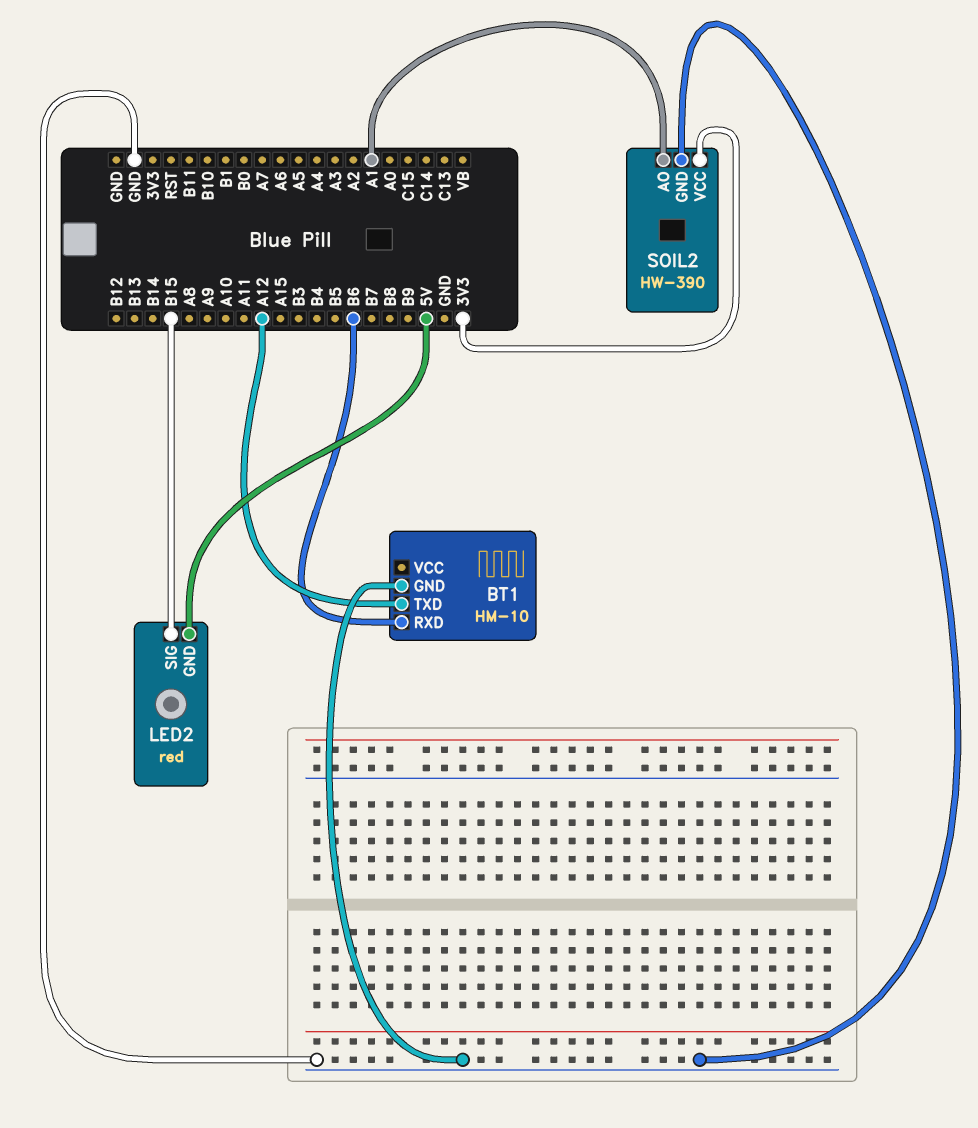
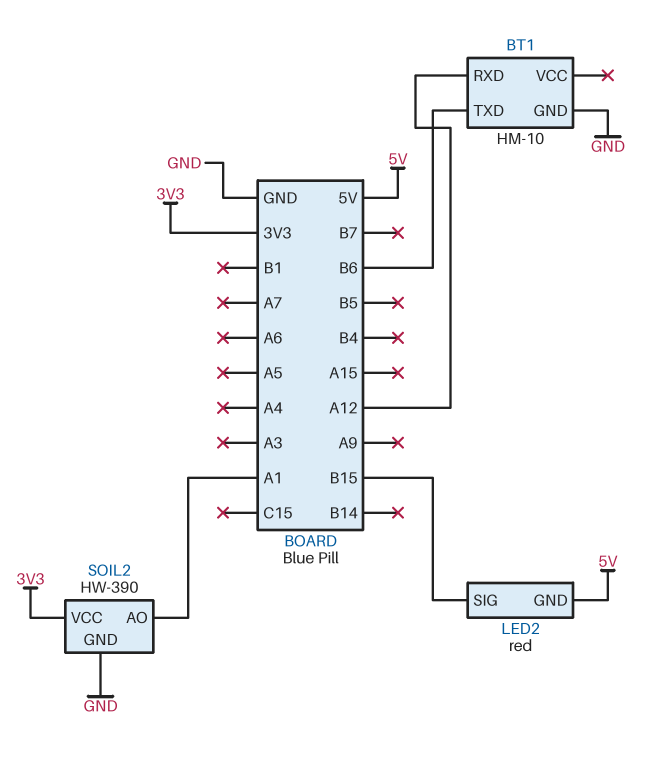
BT1 pin RXD: B6 -> A12
BT1 pin TXD: A12 -> B6

